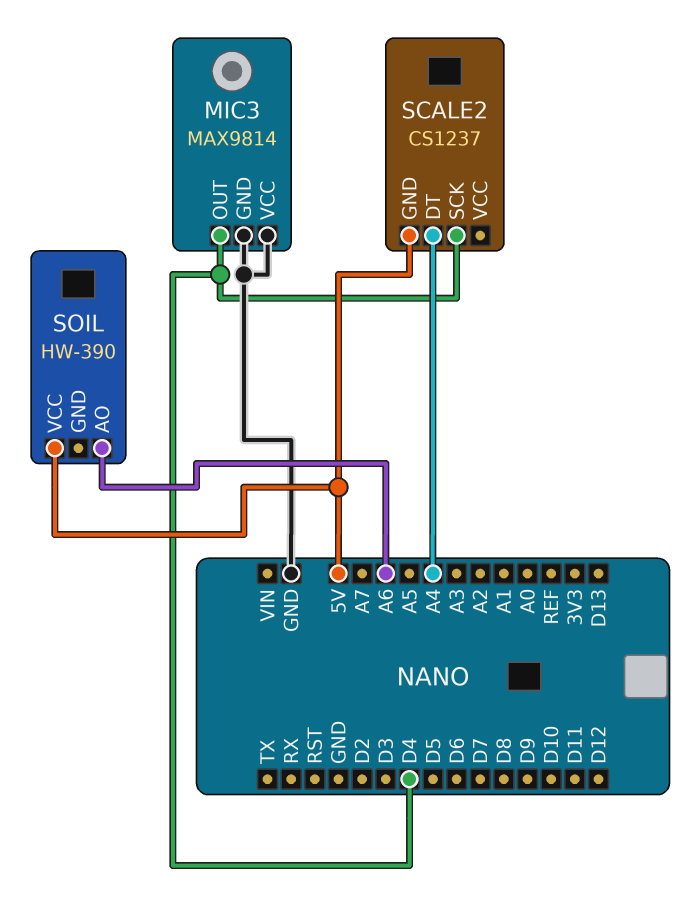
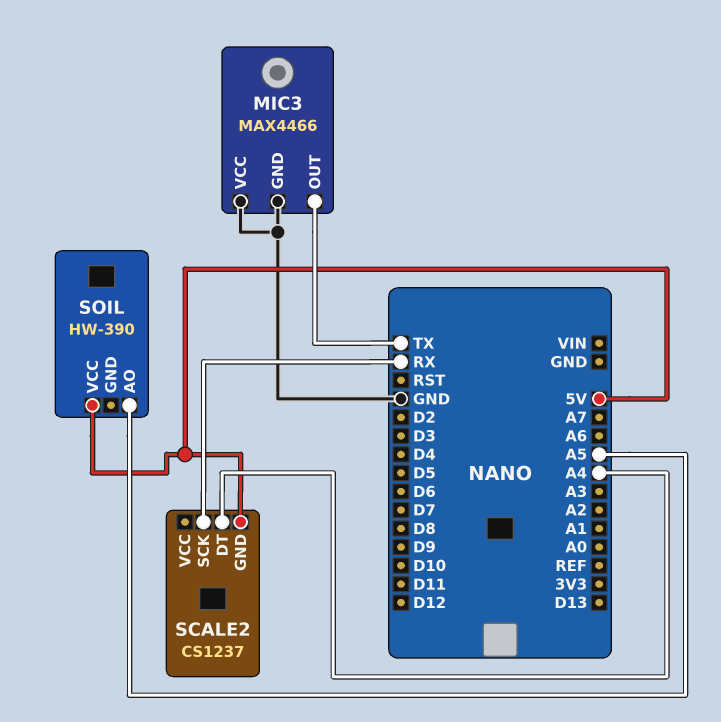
MIC3: MAX9814 -> MAX4466
MIC3 pin OUT: D4 -> TX
SCALE2 pin SCK: D4 -> RX
SOIL pin AO: A6 -> A5

